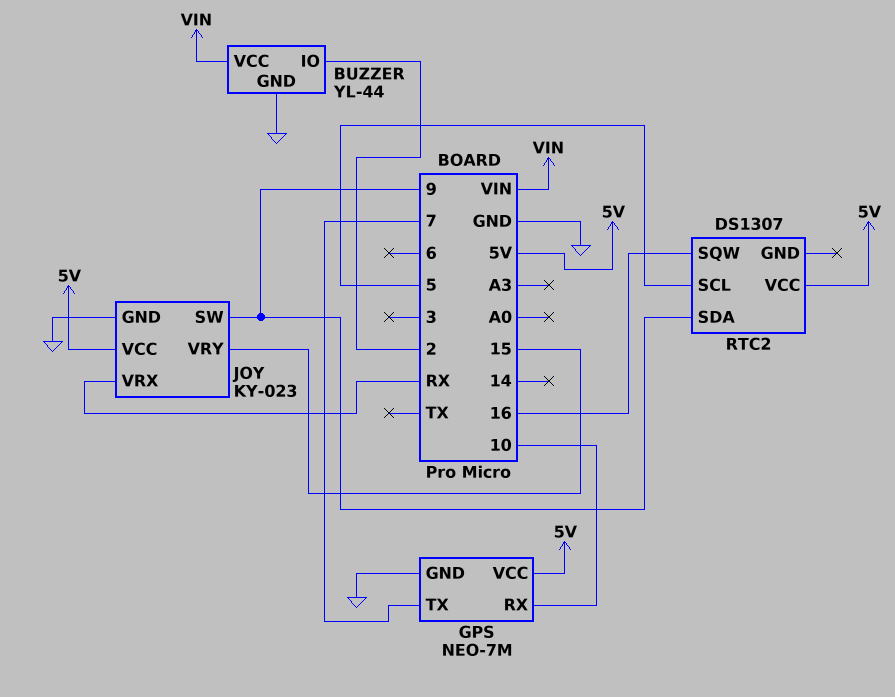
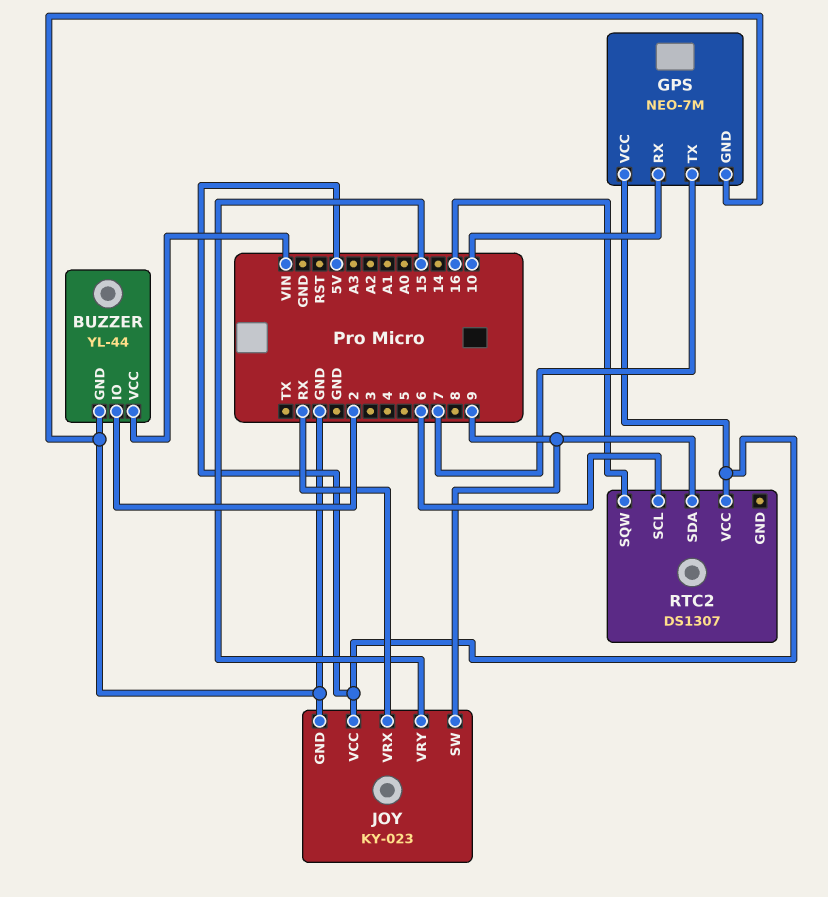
RTC2 pin SCL: 5 -> 6

